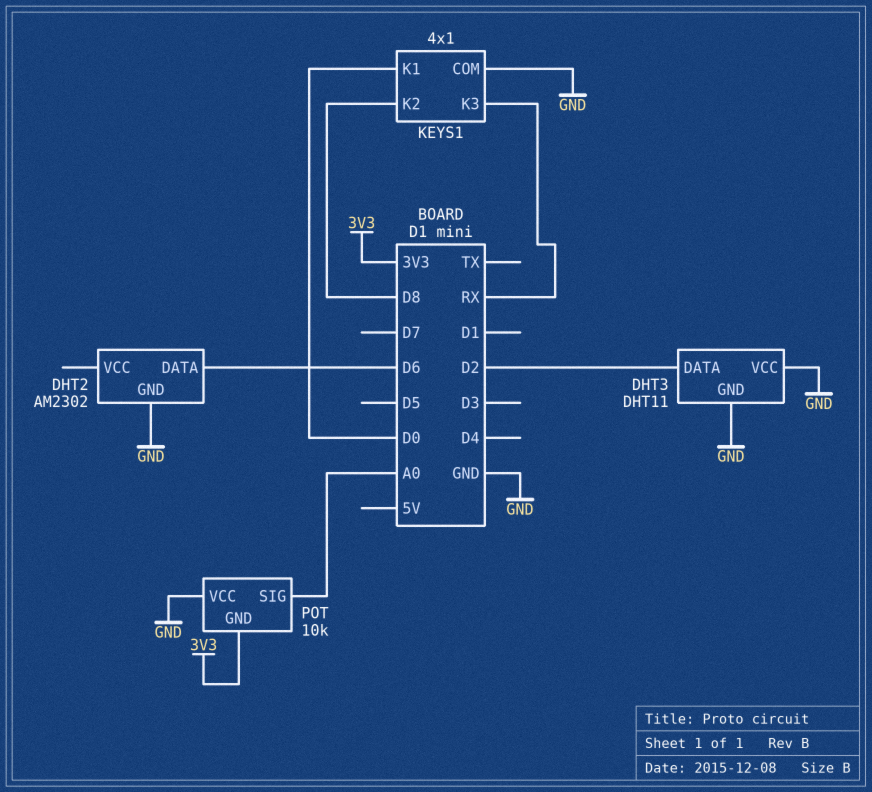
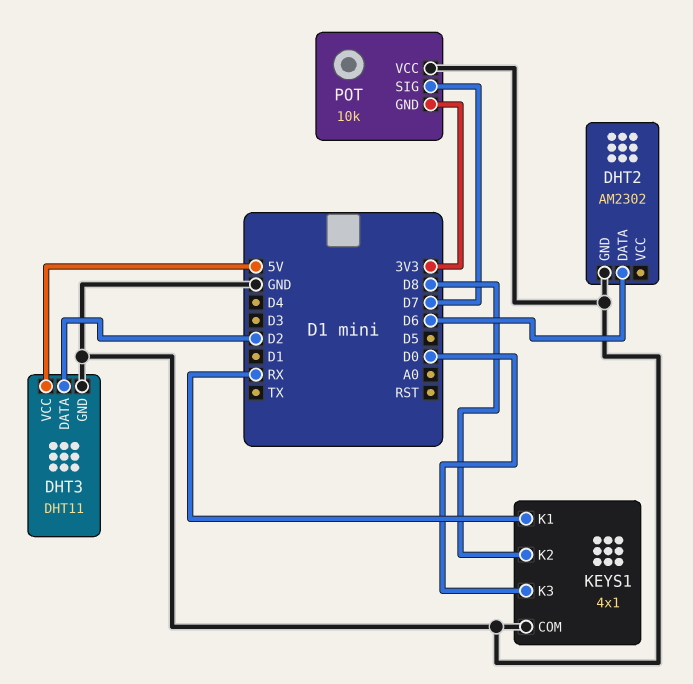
DHT3 pin VCC: GND -> 5V
KEYS1 pin K1: D0 -> RX
KEYS1 pin K3: RX -> D0
POT pin SIG: A0 -> D7

